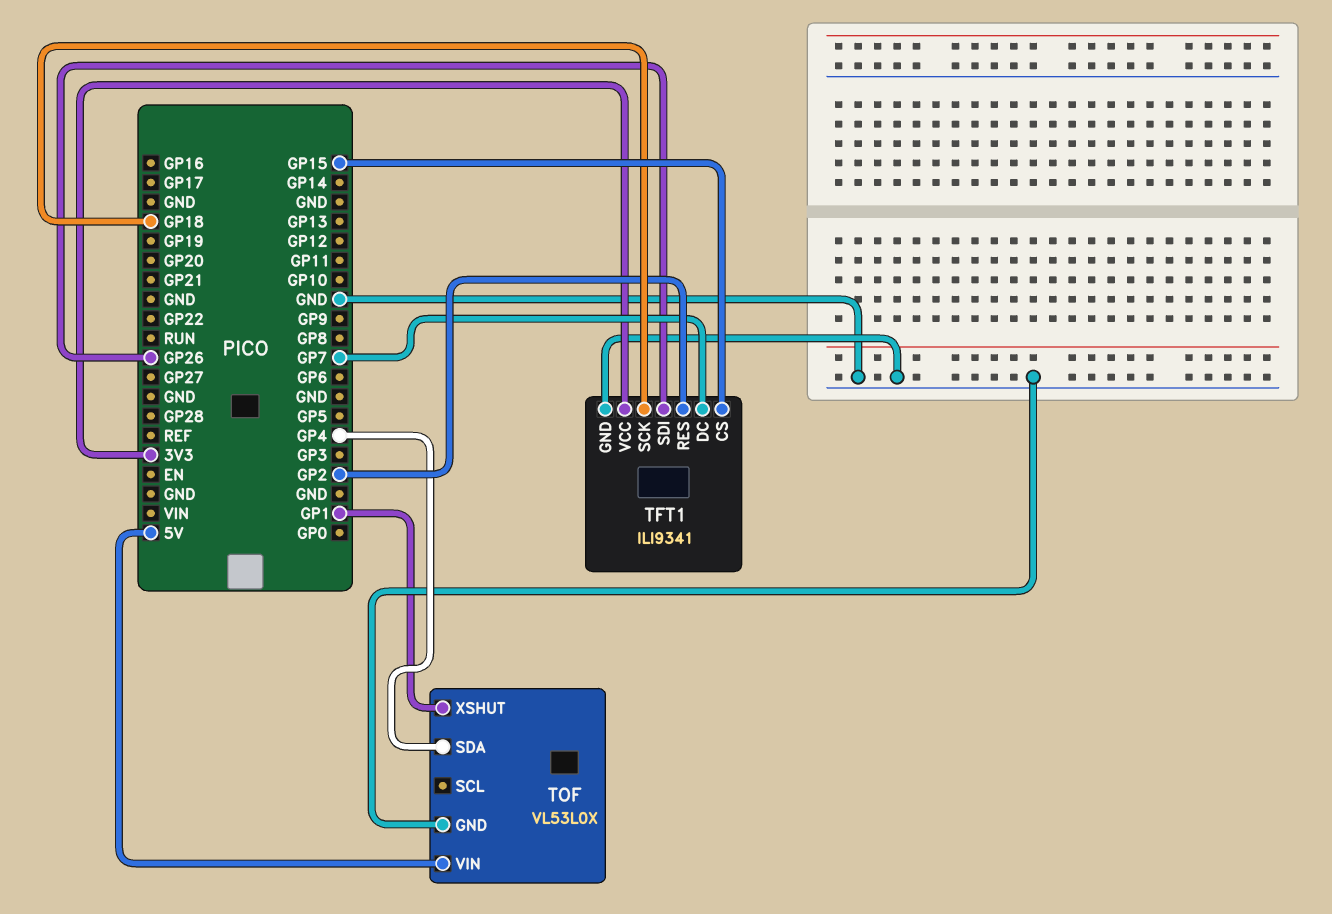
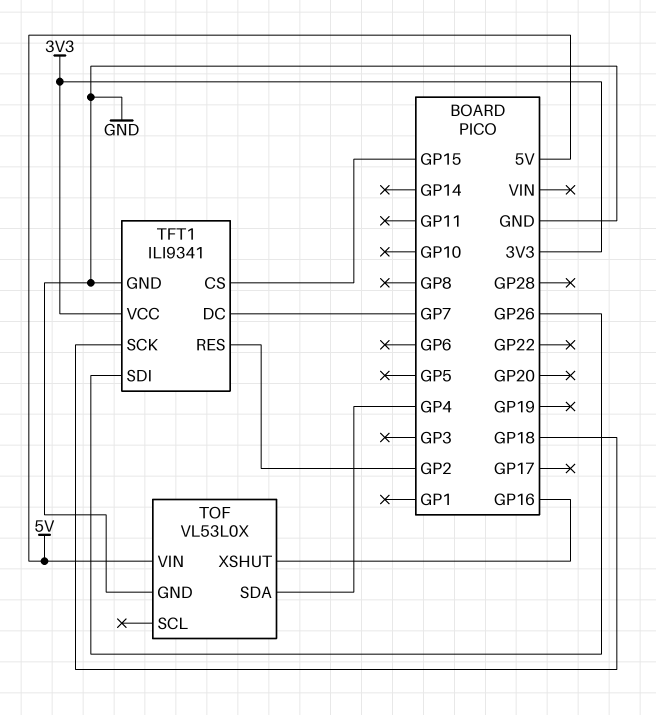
TOF pin XSHUT: GP1 -> GP16

